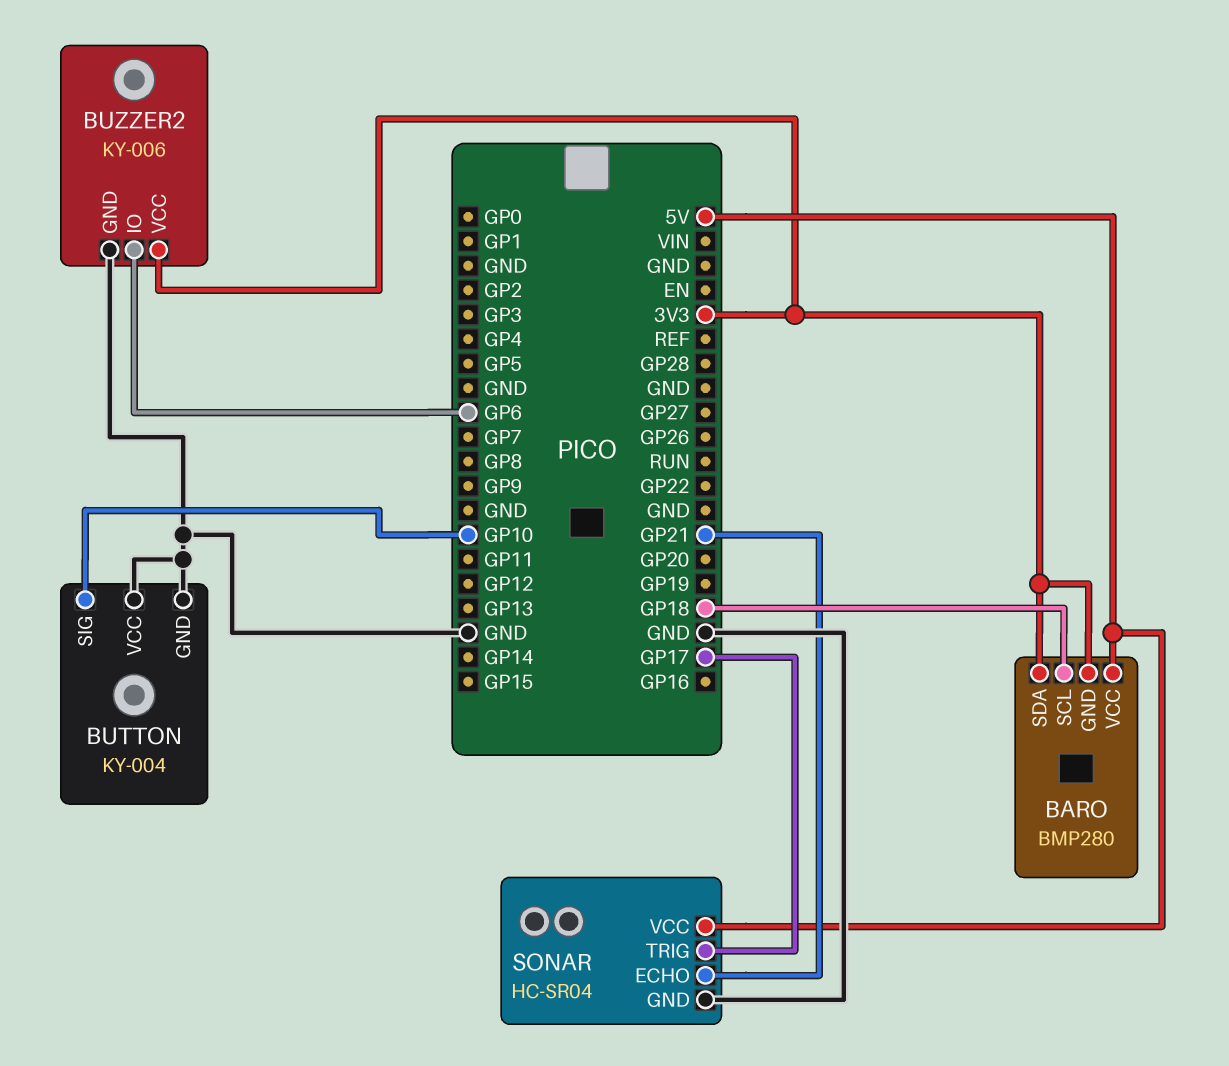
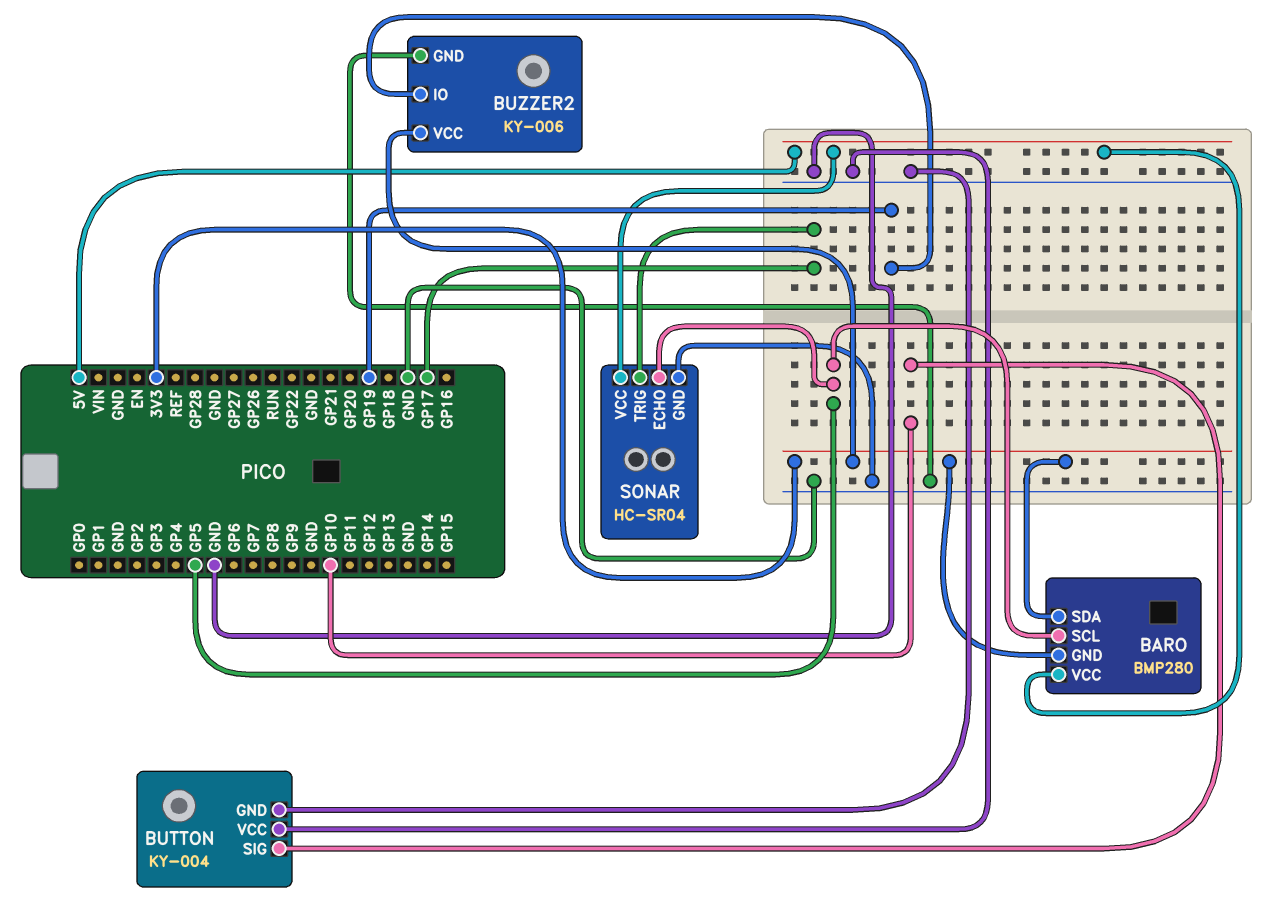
BARO pin SCL: GP18 -> GP5
BUZZER2 pin IO: GP6 -> GP19
SONAR pin ECHO: GP21 -> GP5

